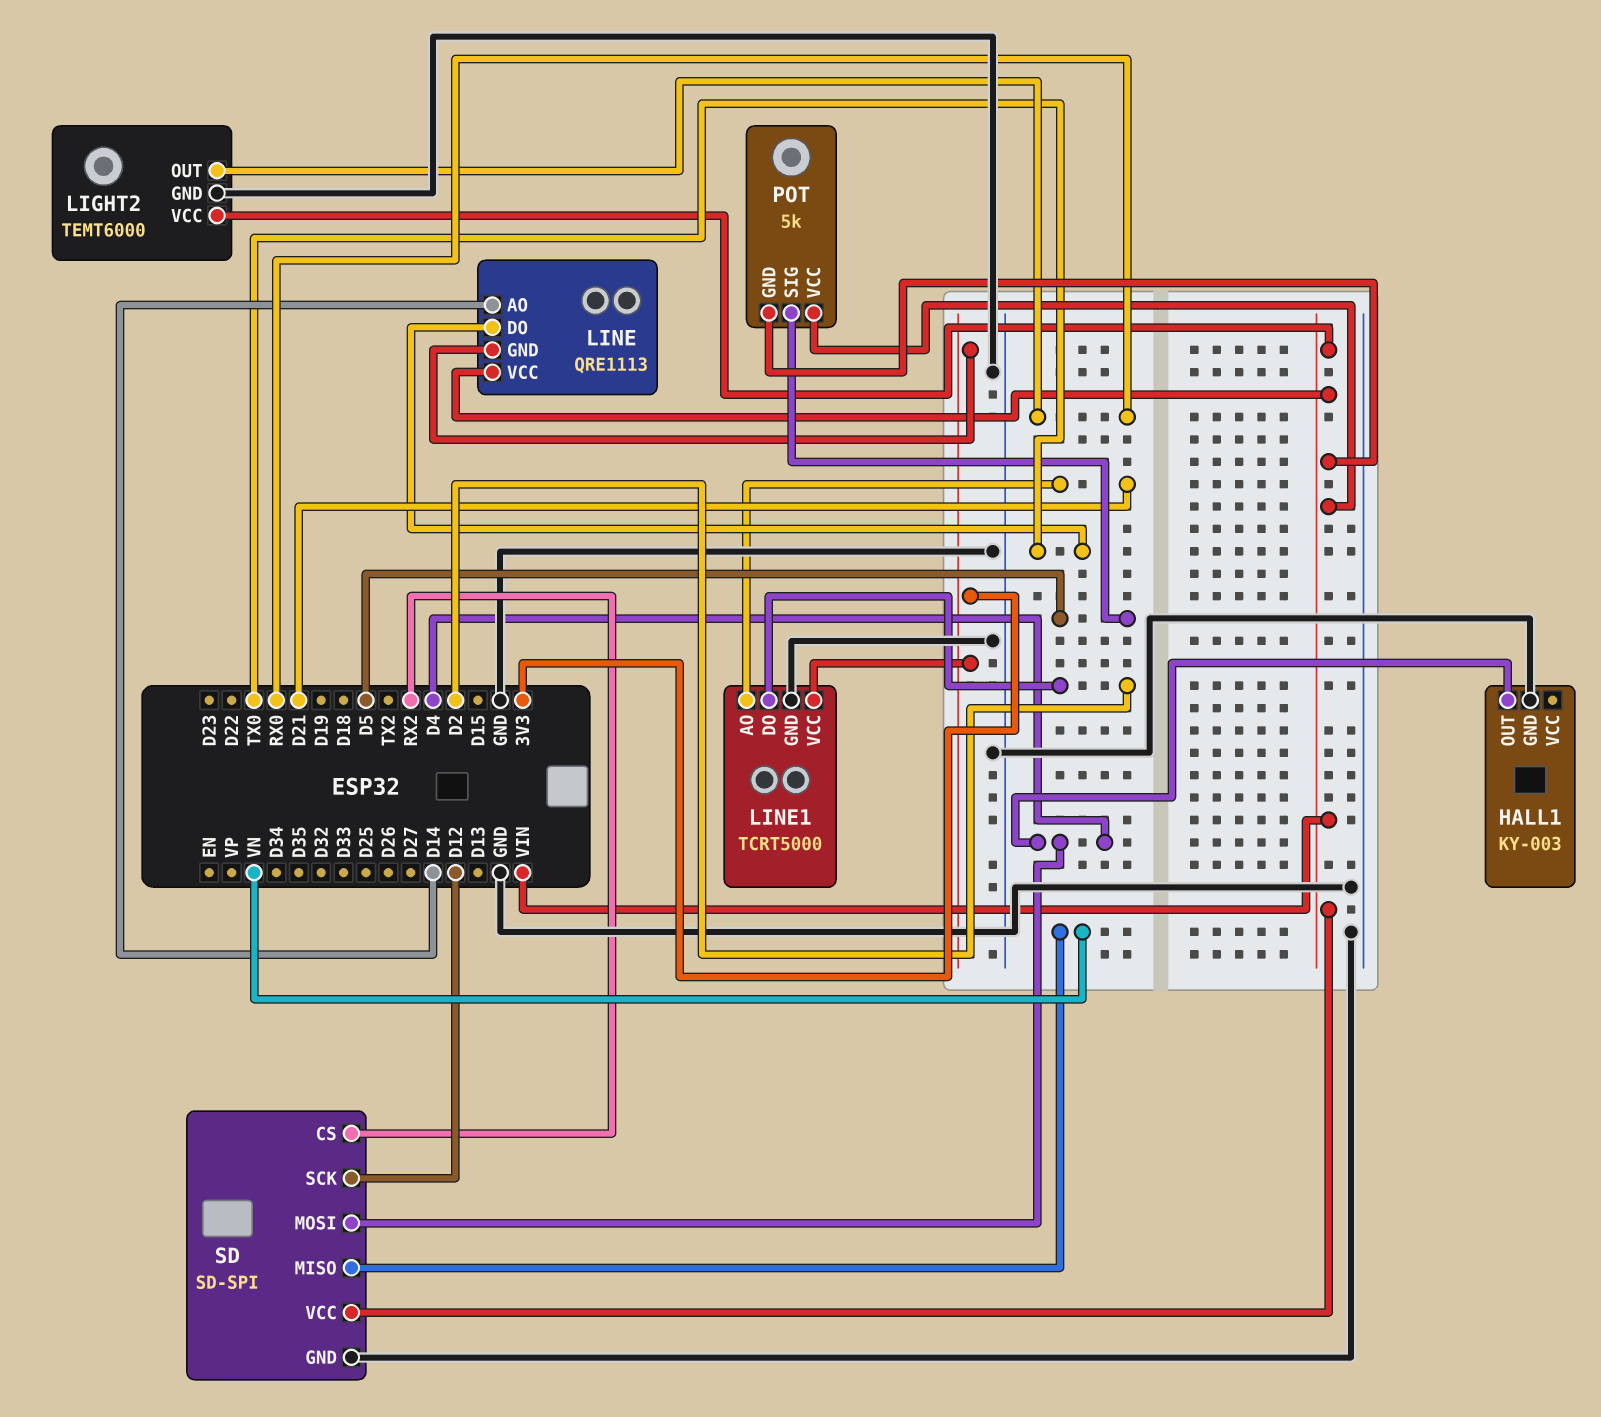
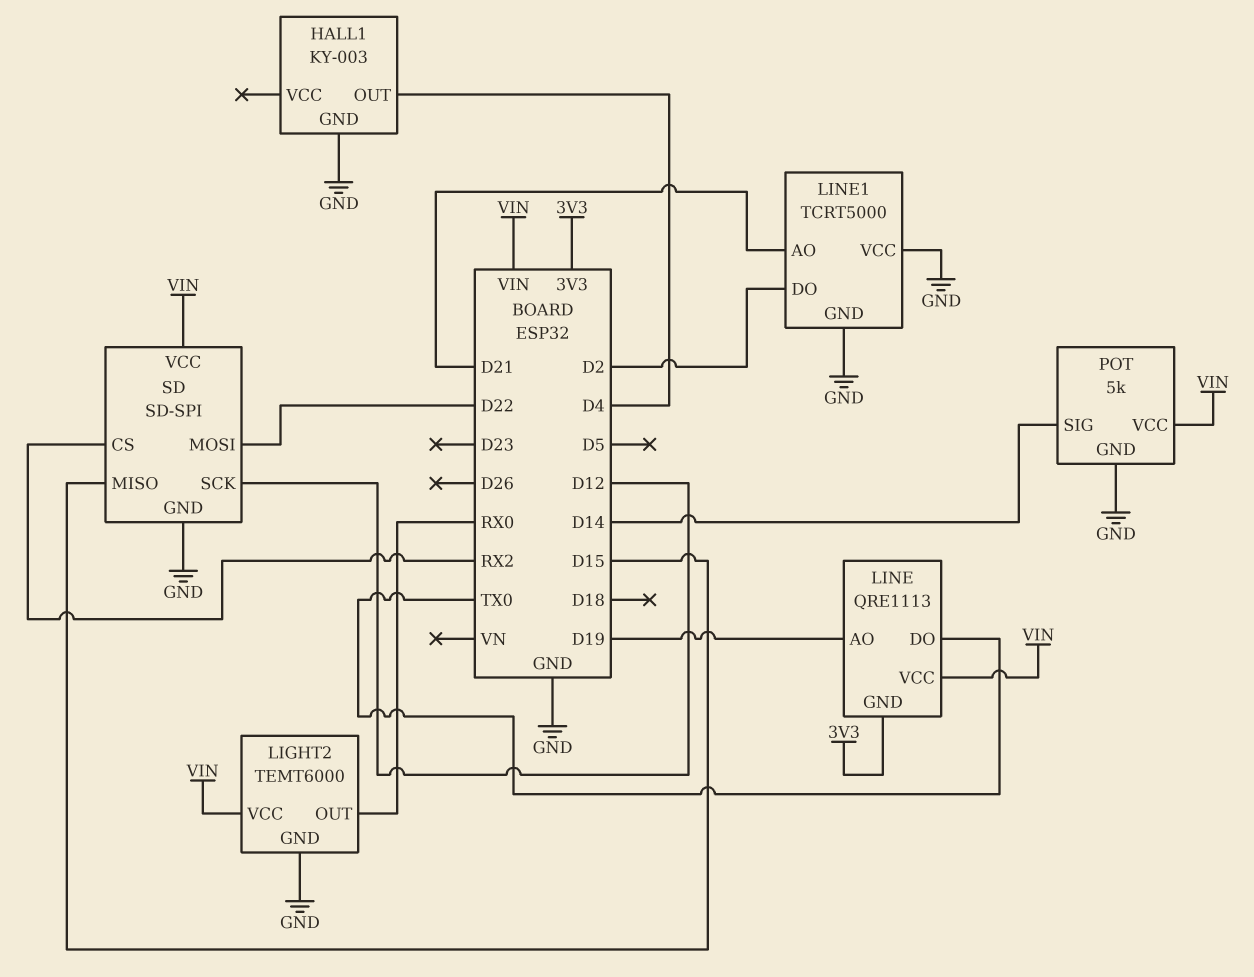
LINE pin AO: D14 -> D19
LINE1 pin VCC: 3V3 -> GND
POT pin GND: VIN -> GND
POT pin SIG: D5 -> D14
SD pin MISO: VN -> D15
SD pin MOSI: D4 -> D22

